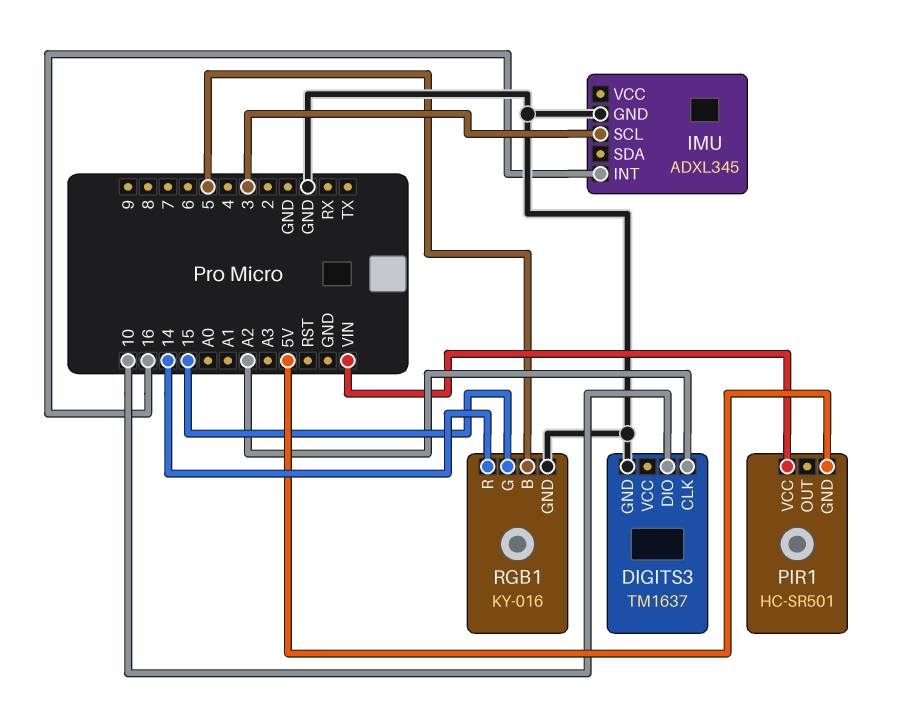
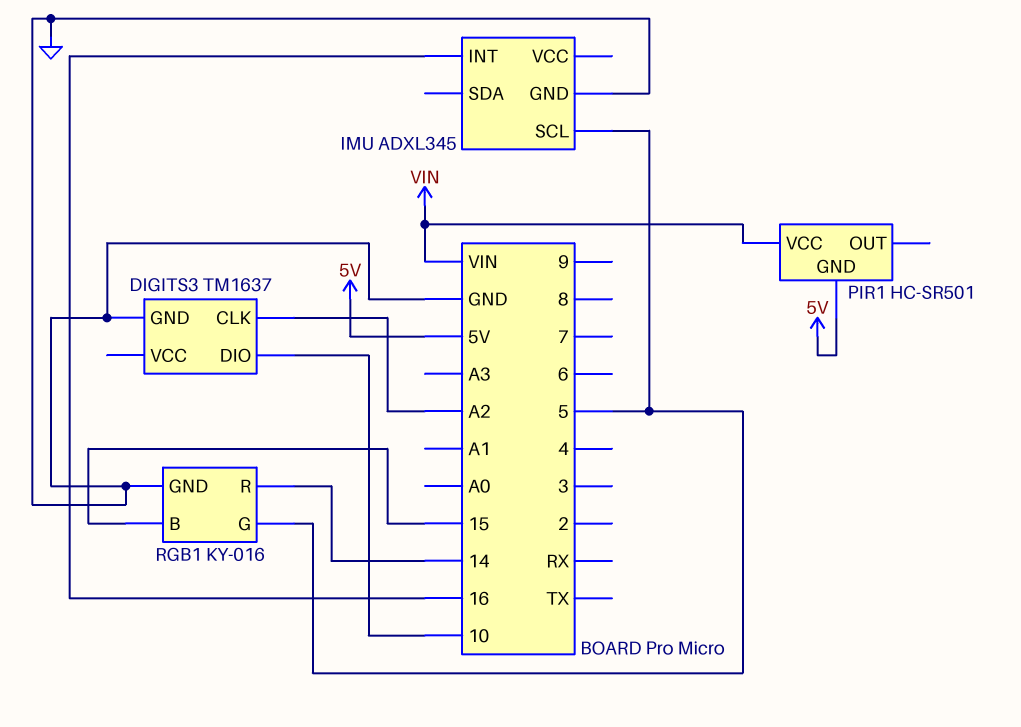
IMU pin SCL: 3 -> 5
RGB1 pin B: 5 -> 15
RGB1 pin G: 15 -> 5

